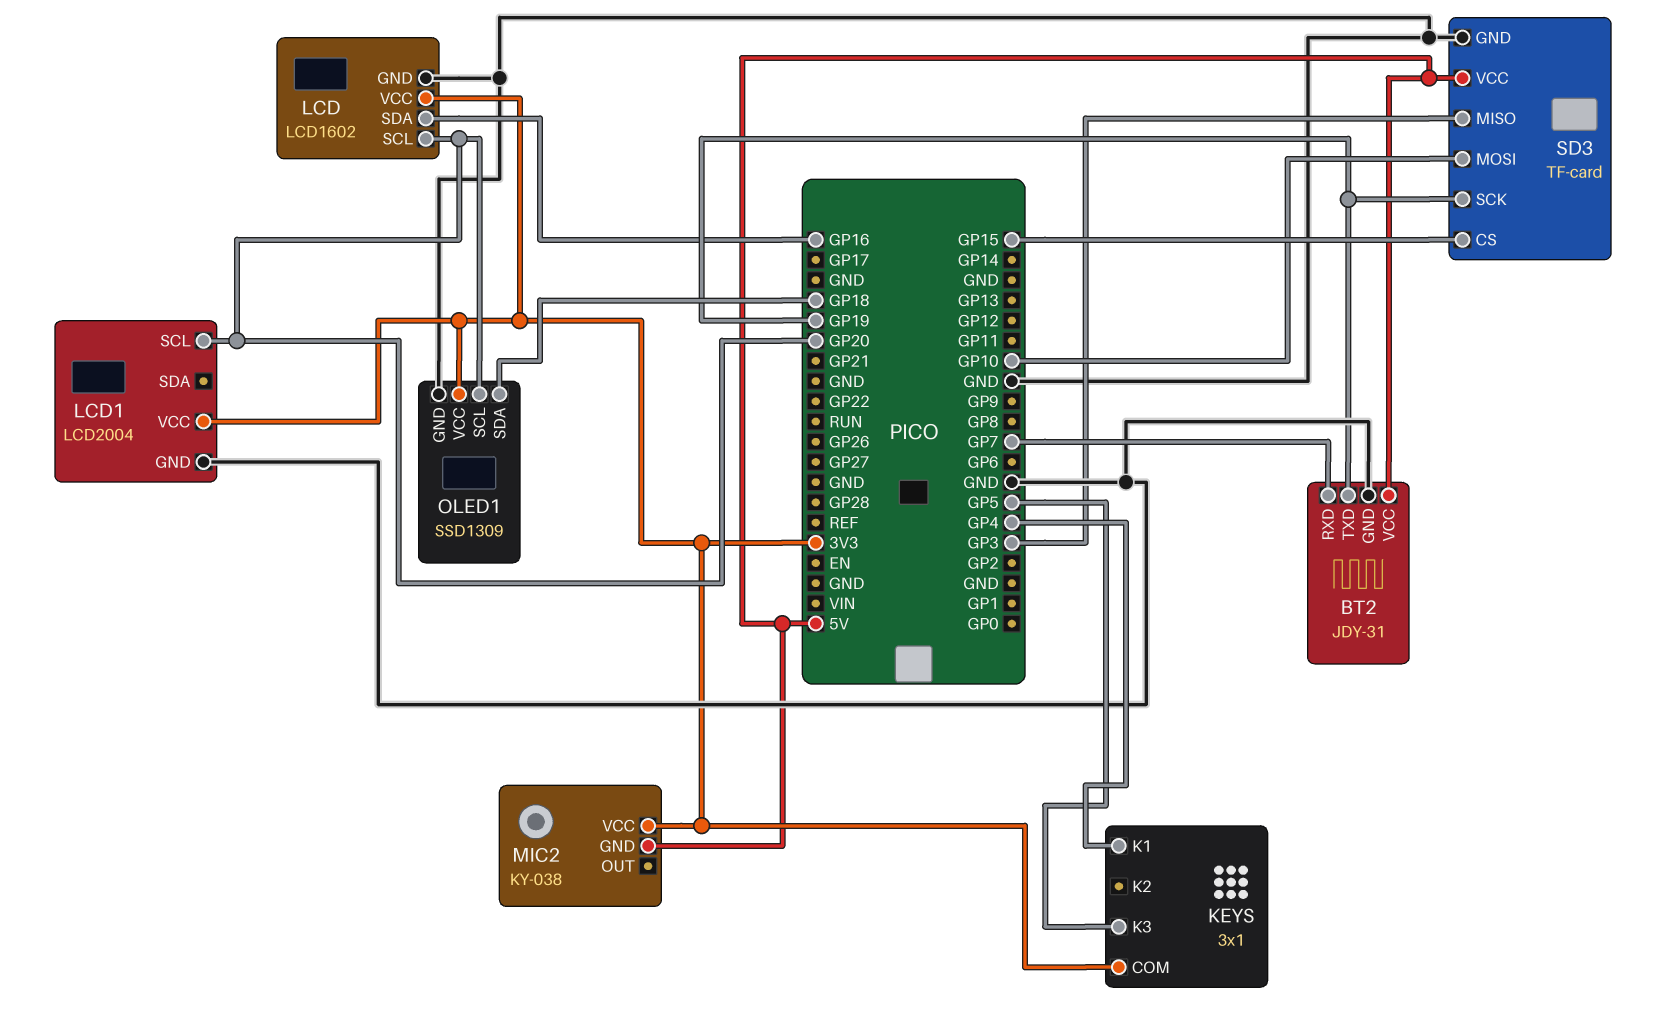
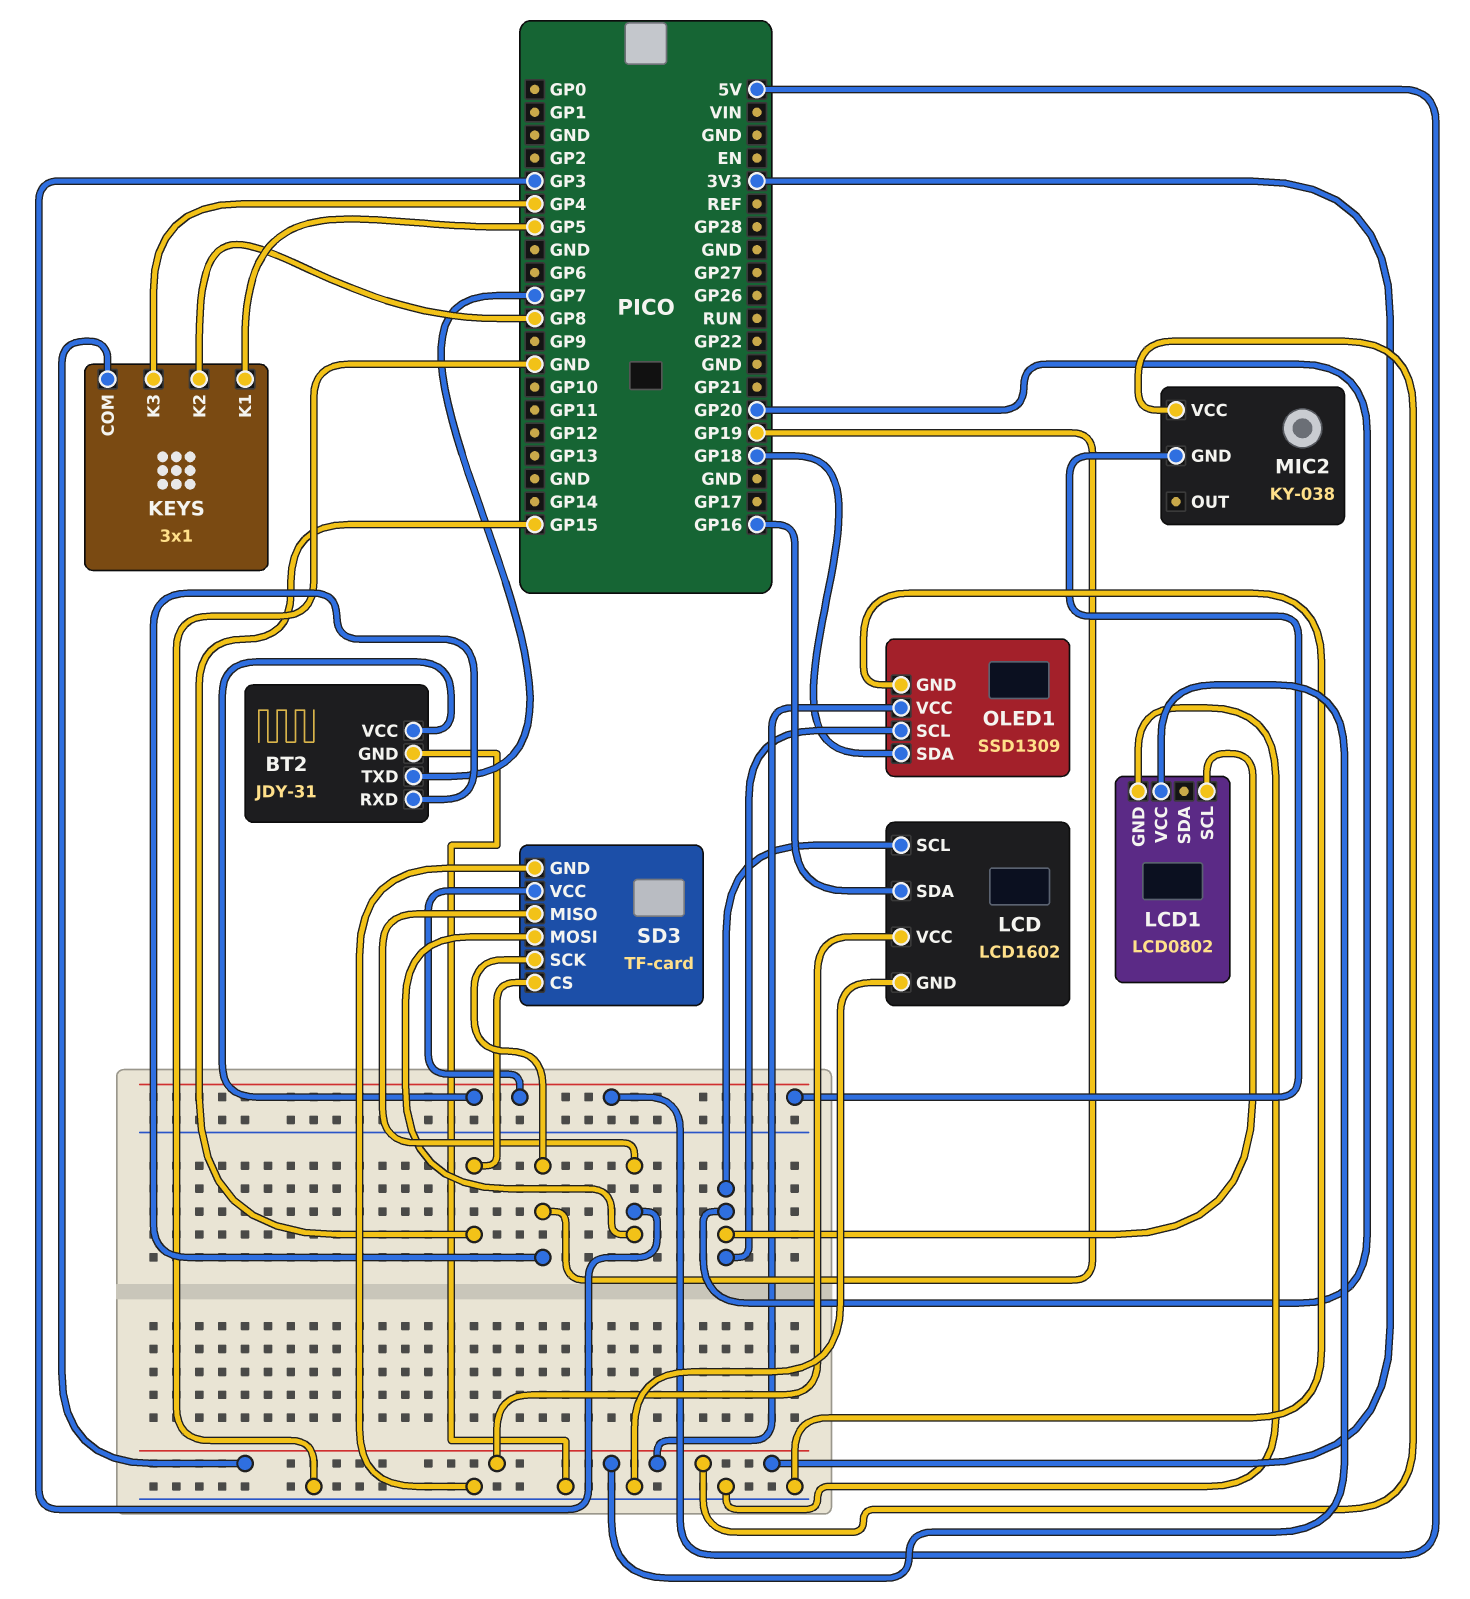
BT2 pin RXD: GP7 -> GP19
BT2 pin TXD: GP19 -> GP7
KEYS pin K1: GP4 -> GP5
KEYS pin K2: none -> GP8
KEYS pin K3: GP5 -> GP4
LCD1: LCD2004 -> LCD0802
SD3 pin MOSI: GP10 -> GP3

